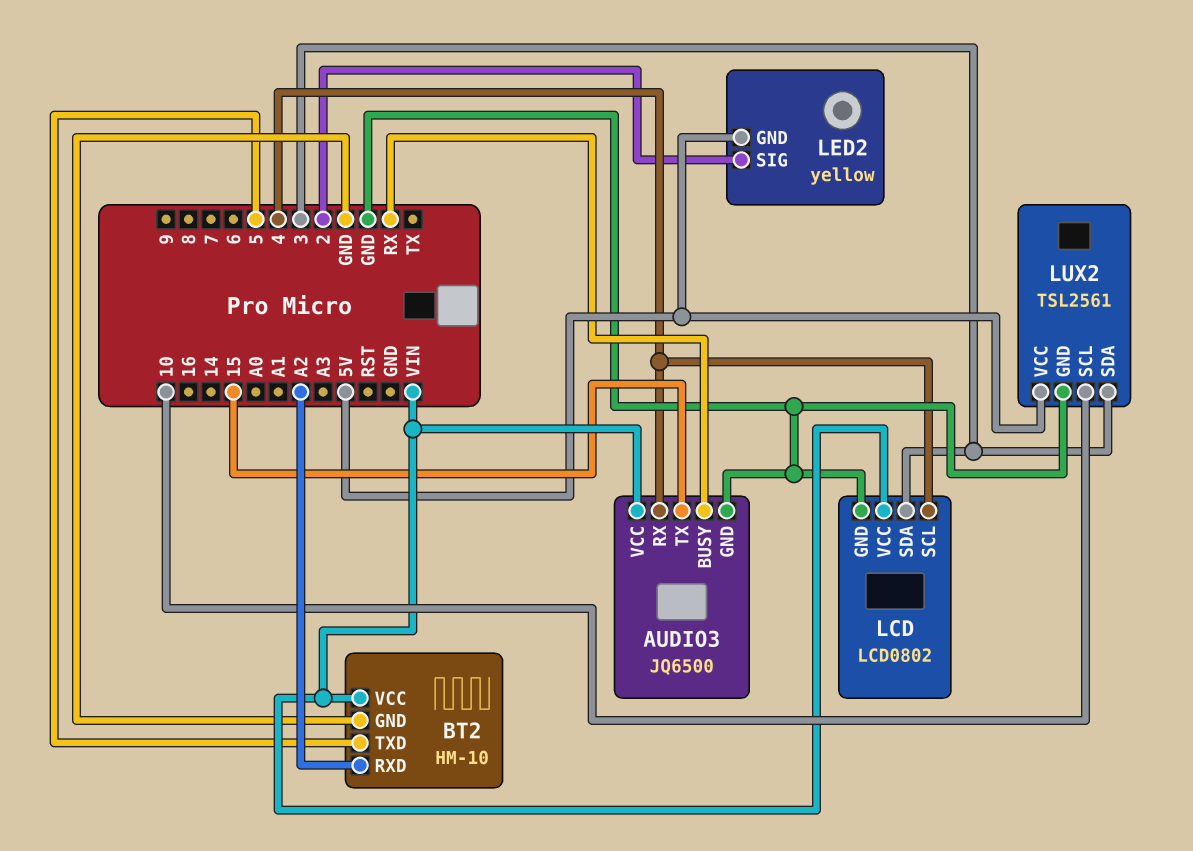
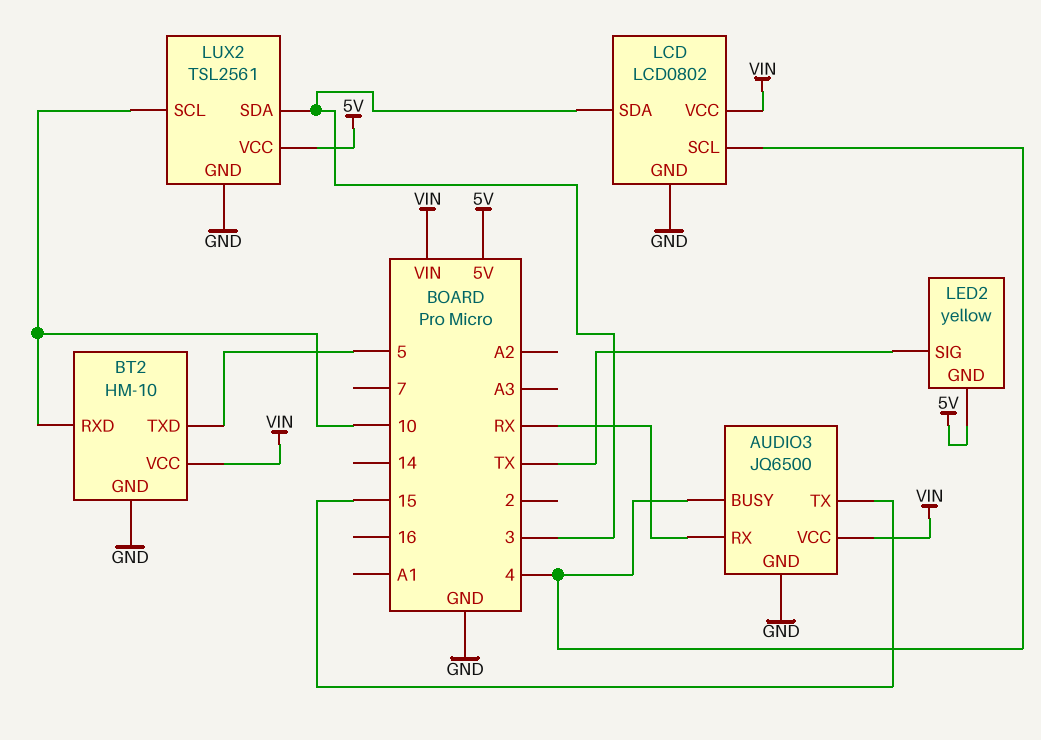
AUDIO3 pin BUSY: RX -> 4
AUDIO3 pin RX: 4 -> RX
BT2 pin RXD: A2 -> 10
LED2 pin SIG: 2 -> TX

